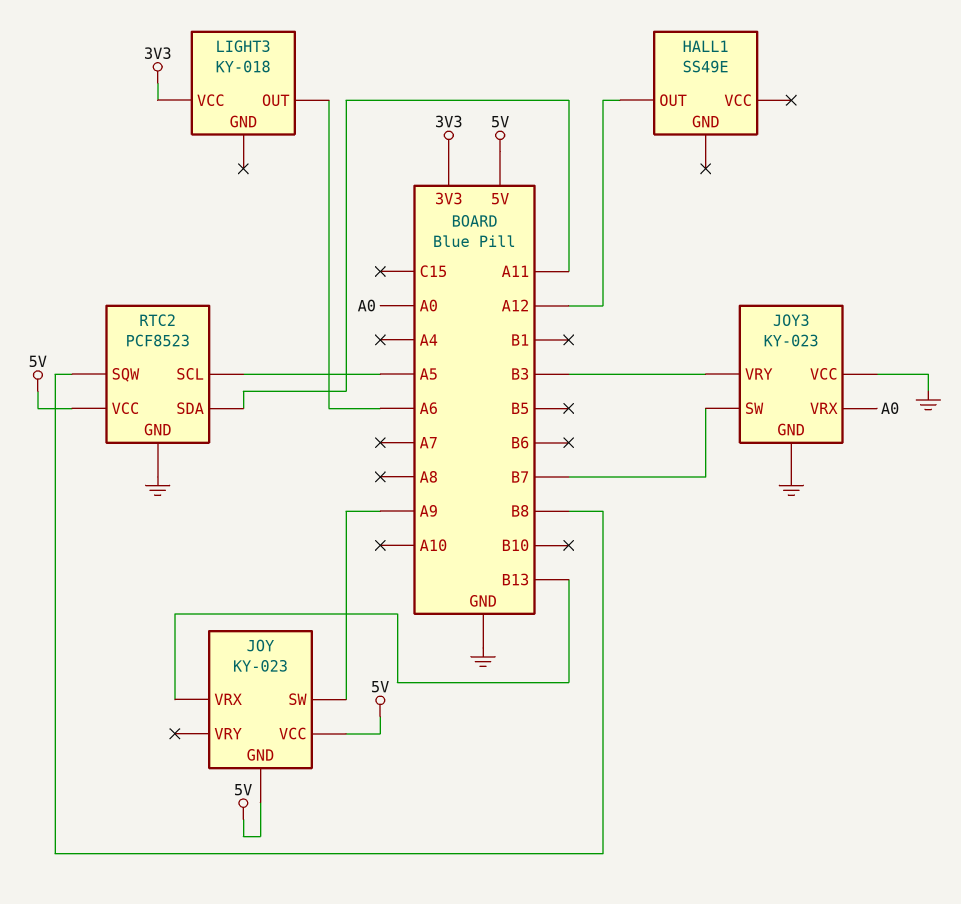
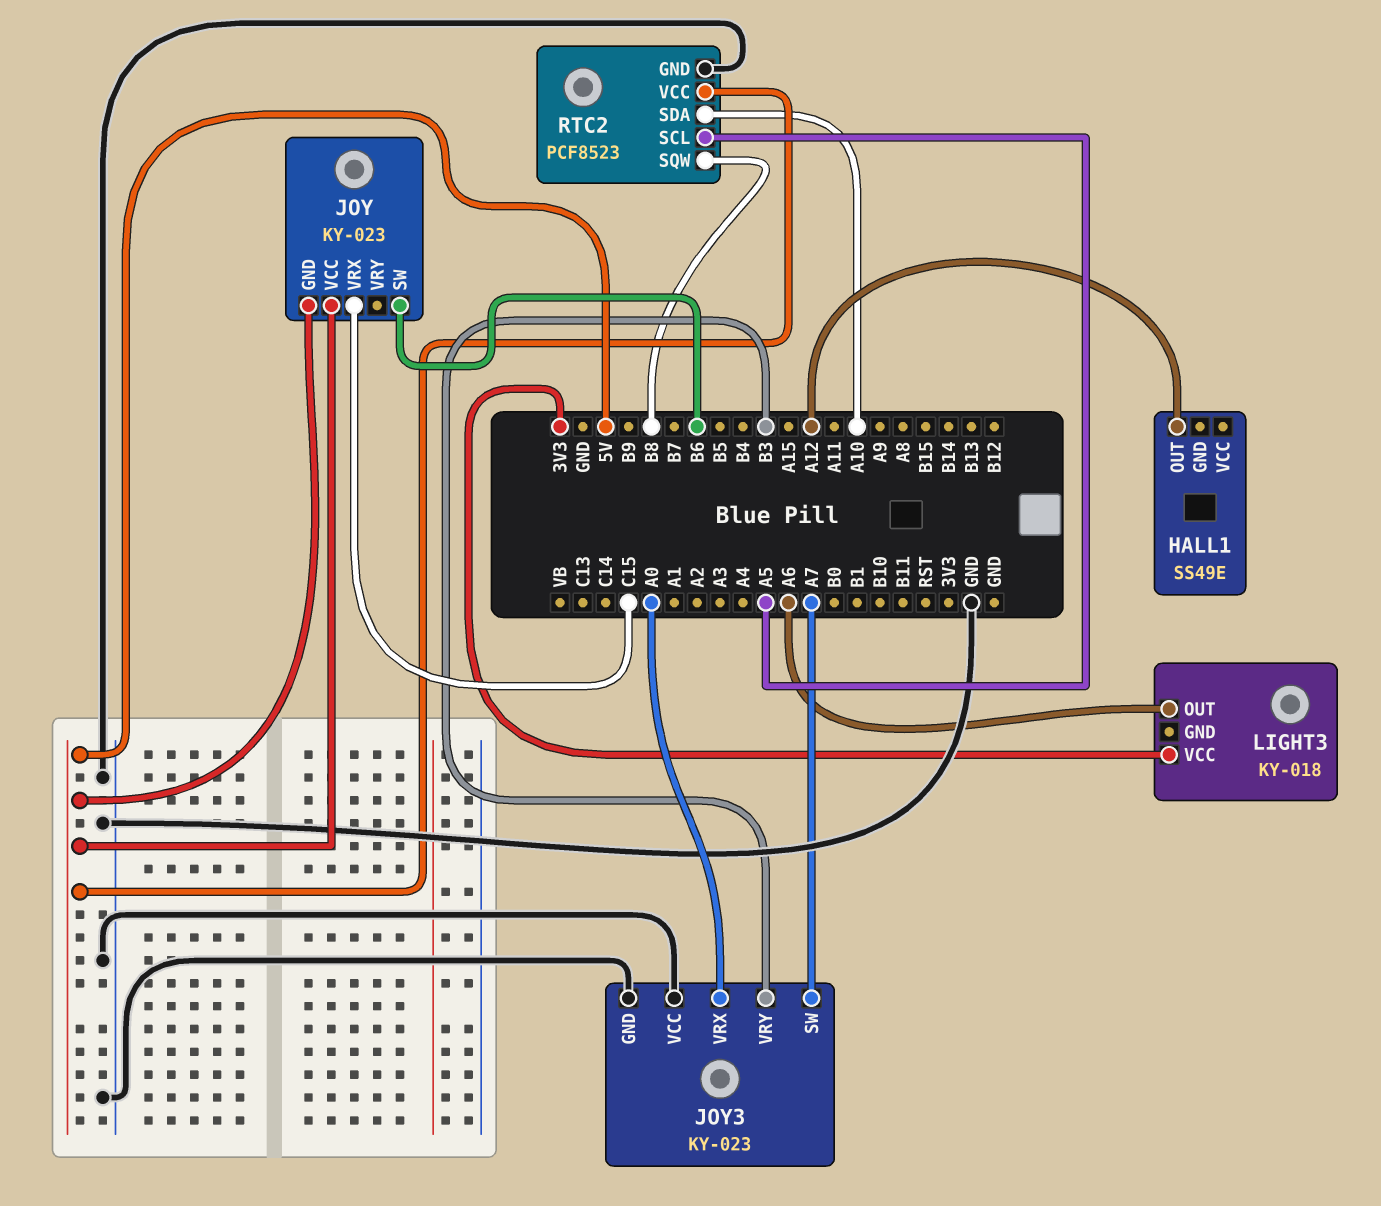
JOY pin SW: A9 -> B6
JOY pin VRX: B13 -> C15
JOY3 pin SW: B7 -> A7
RTC2 pin SDA: A11 -> A10

